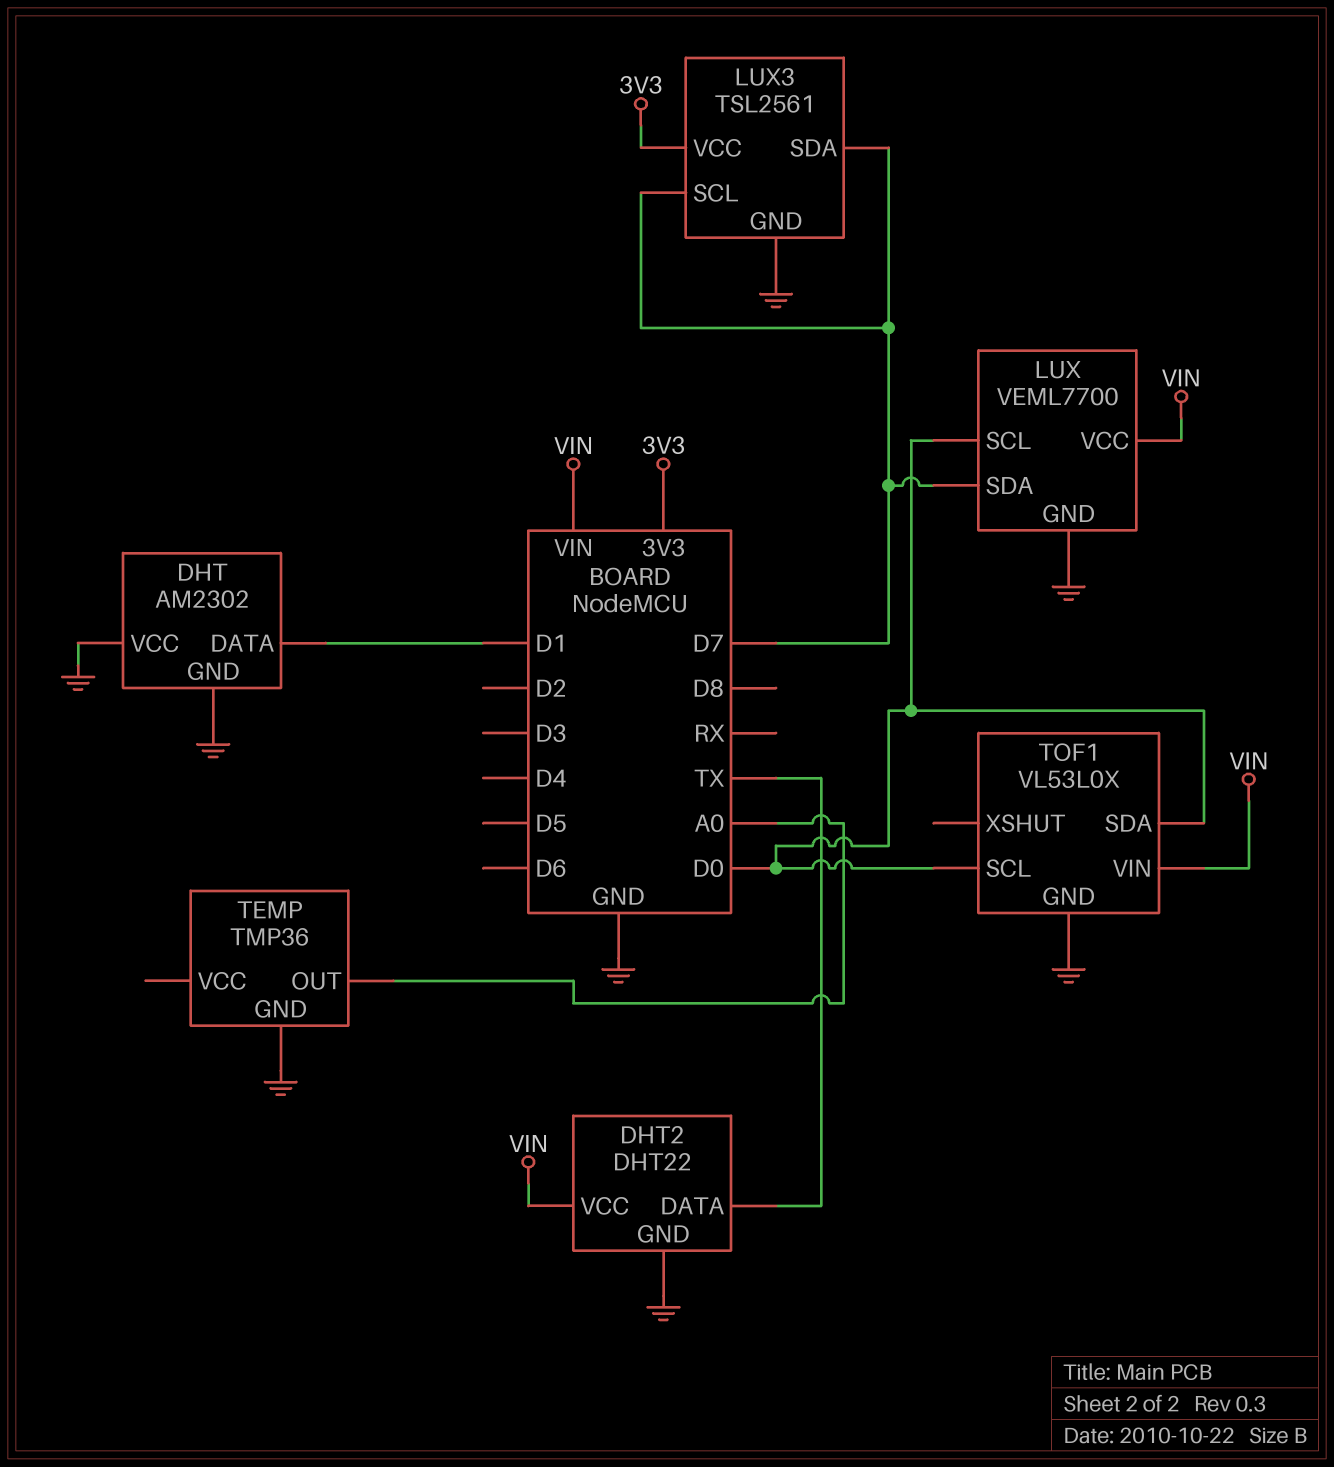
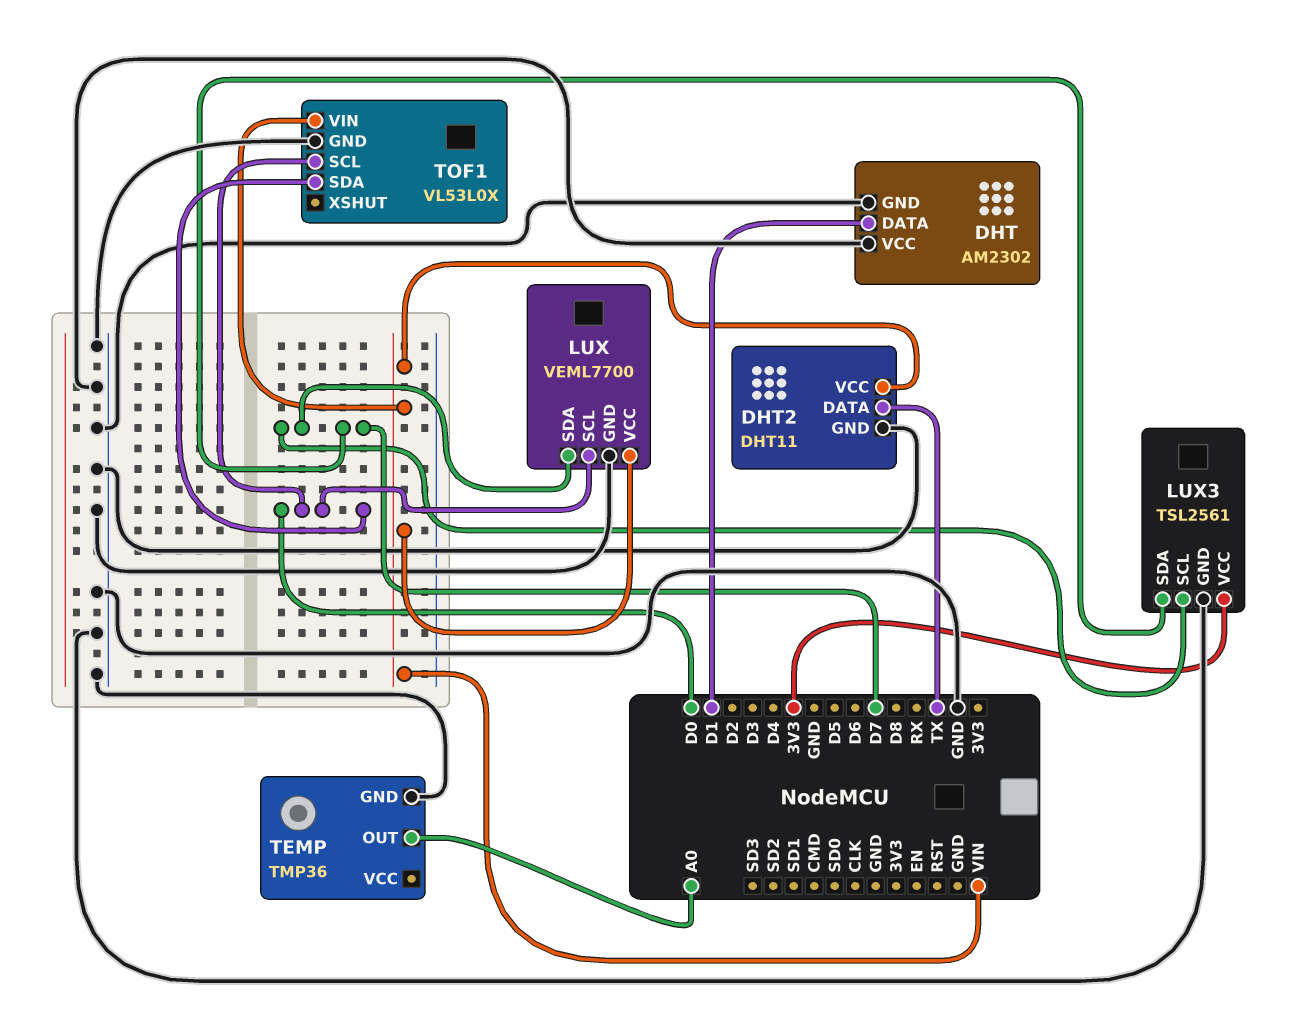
DHT2: DHT22 -> DHT11

